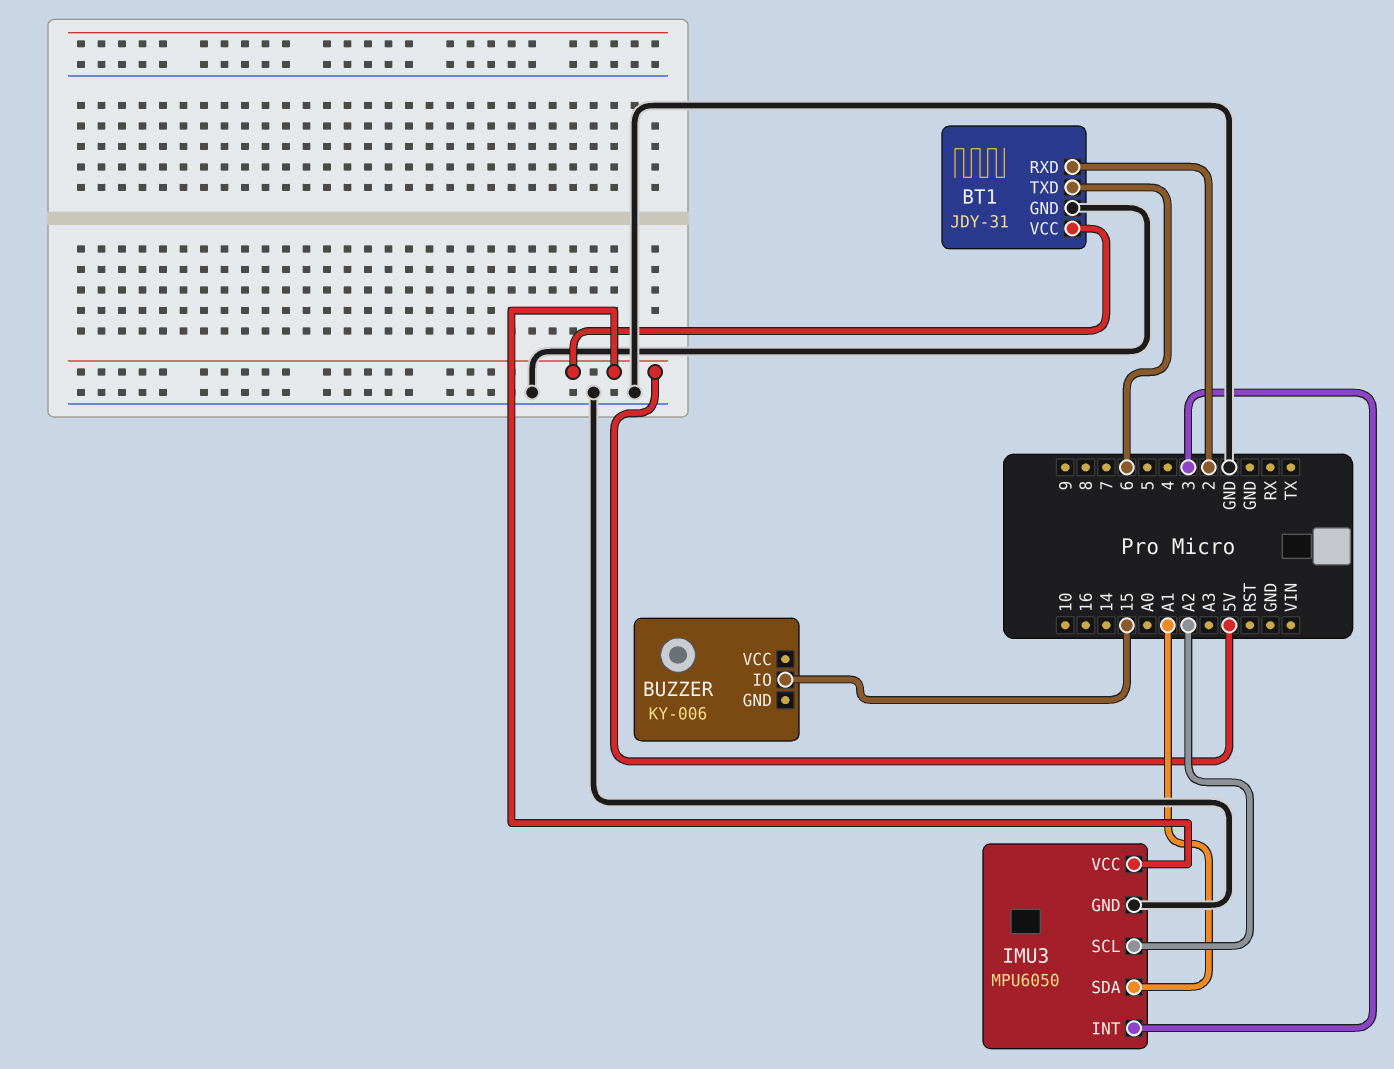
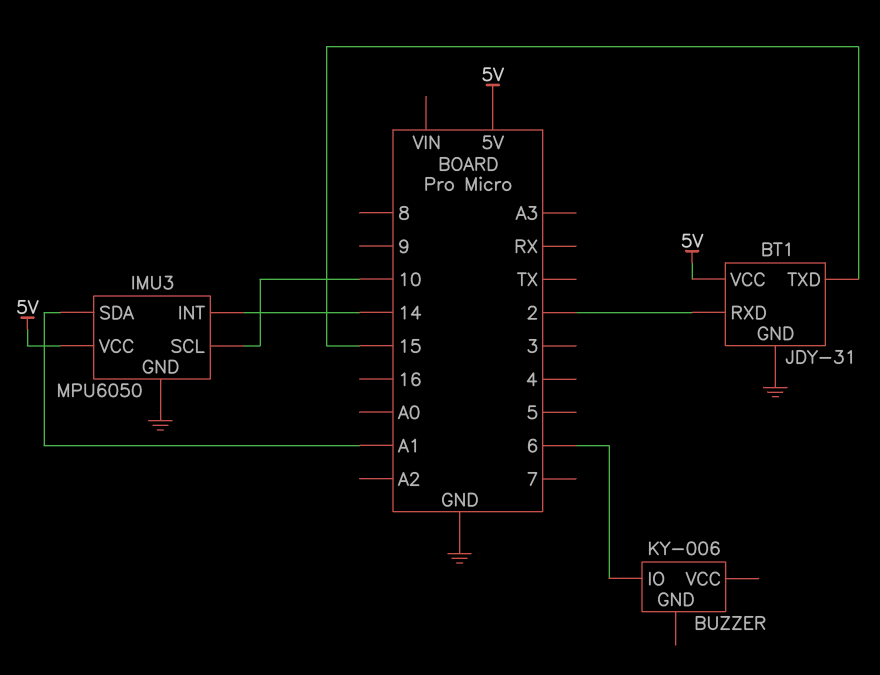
BT1 pin TXD: 6 -> 15
BUZZER pin IO: 15 -> 6
IMU3 pin INT: 3 -> 14
IMU3 pin SCL: A2 -> 10

